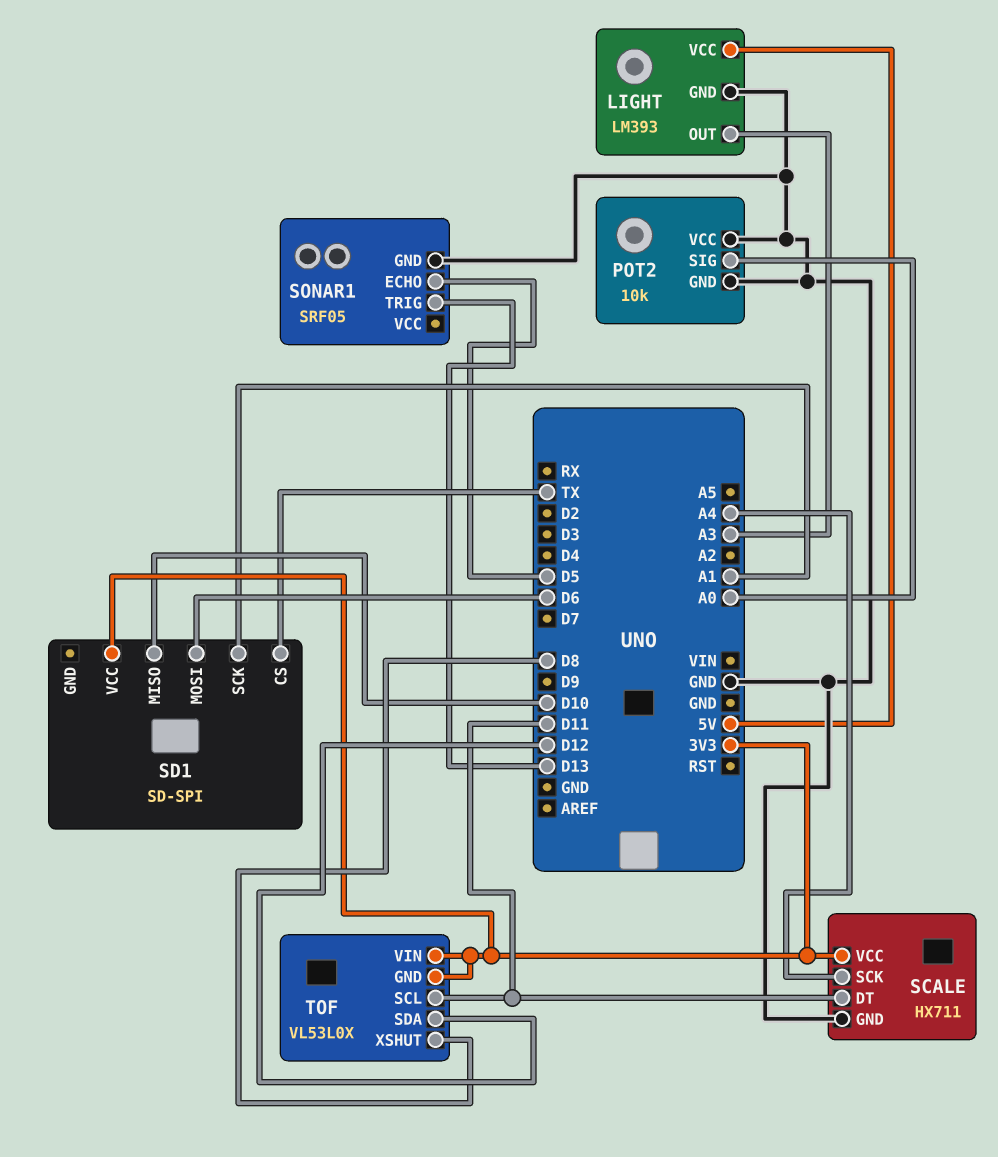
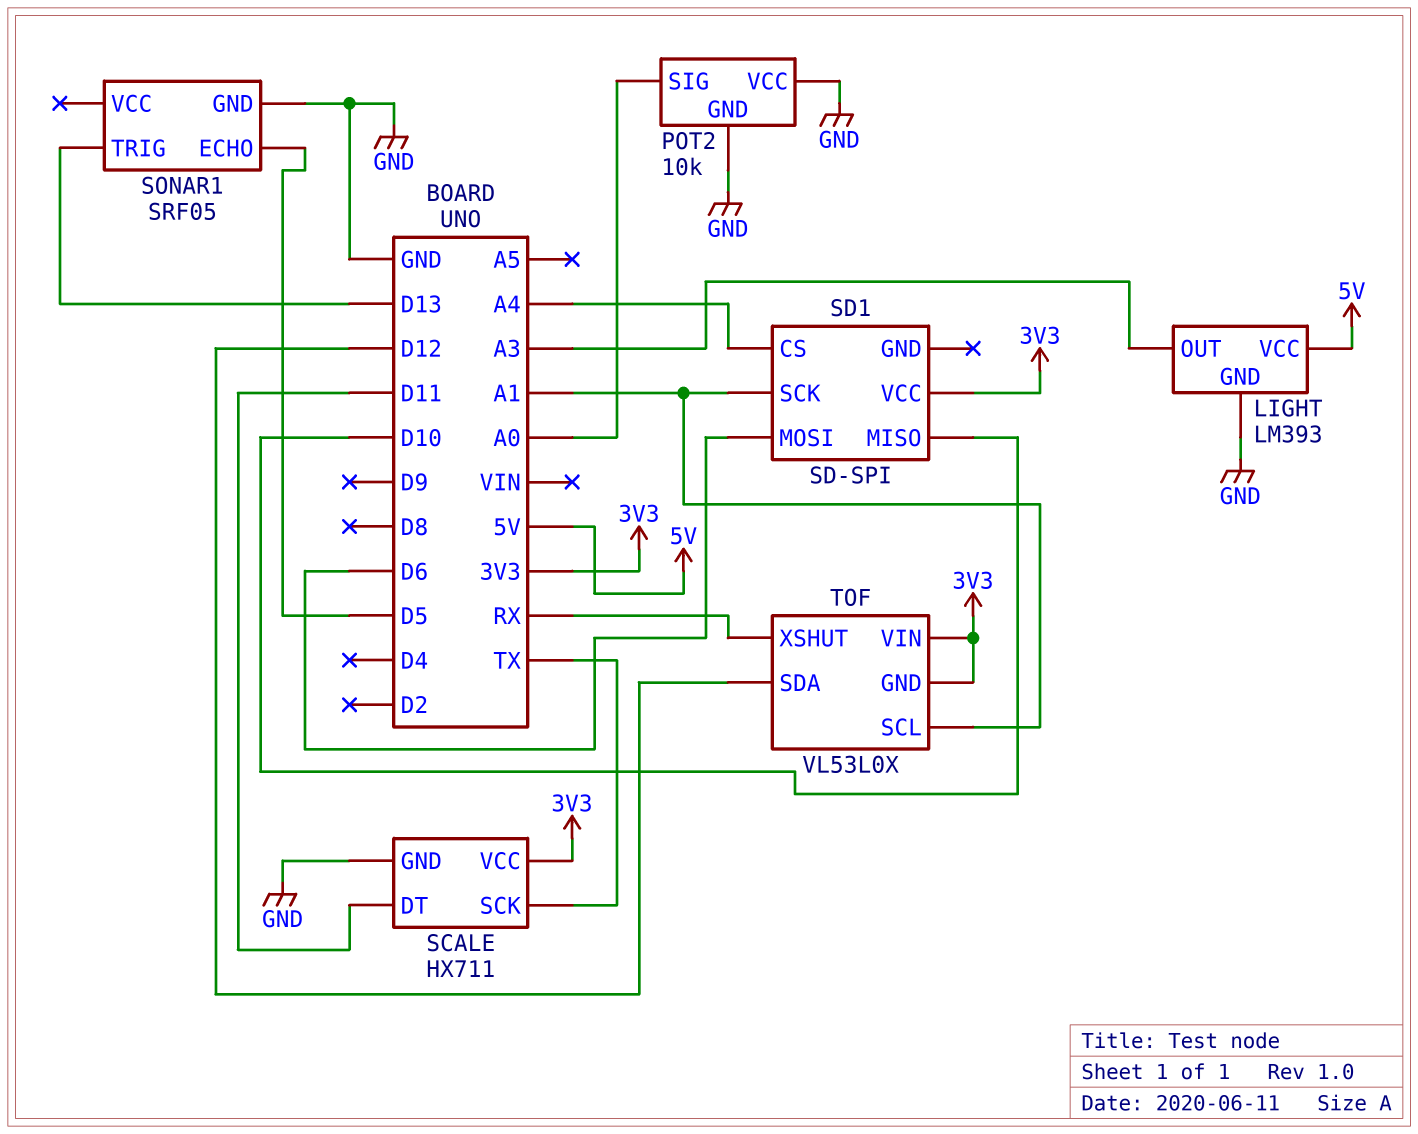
SCALE pin SCK: A4 -> TX
SD1 pin CS: TX -> A4
TOF pin SCL: D11 -> A1
TOF pin XSHUT: D8 -> RX

